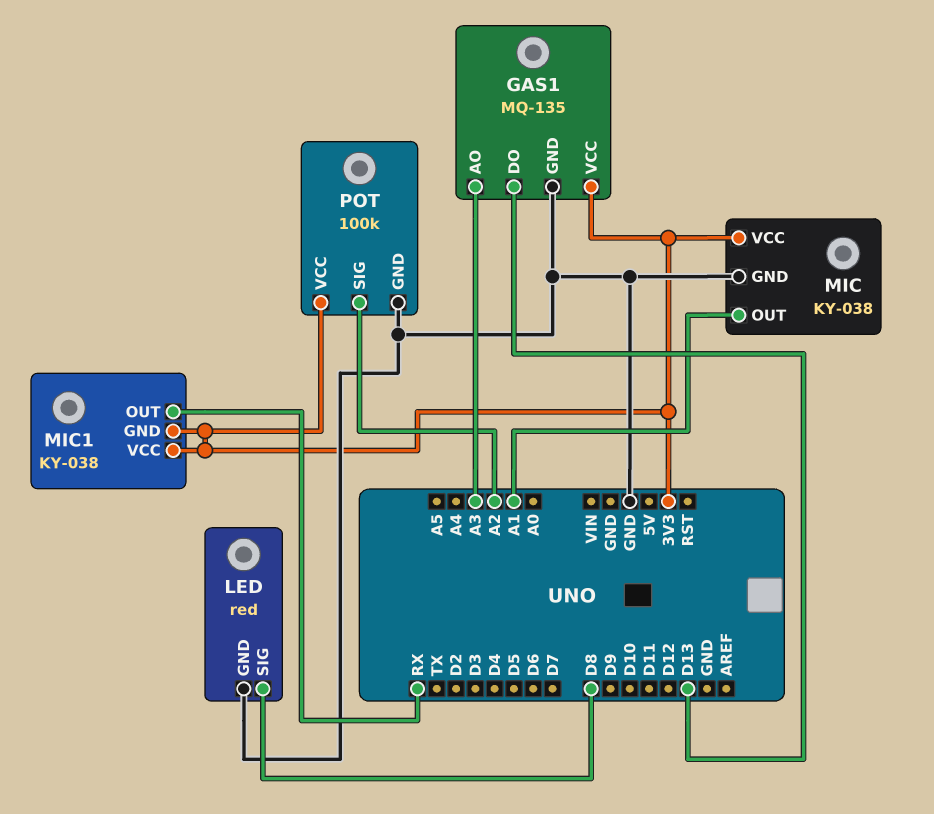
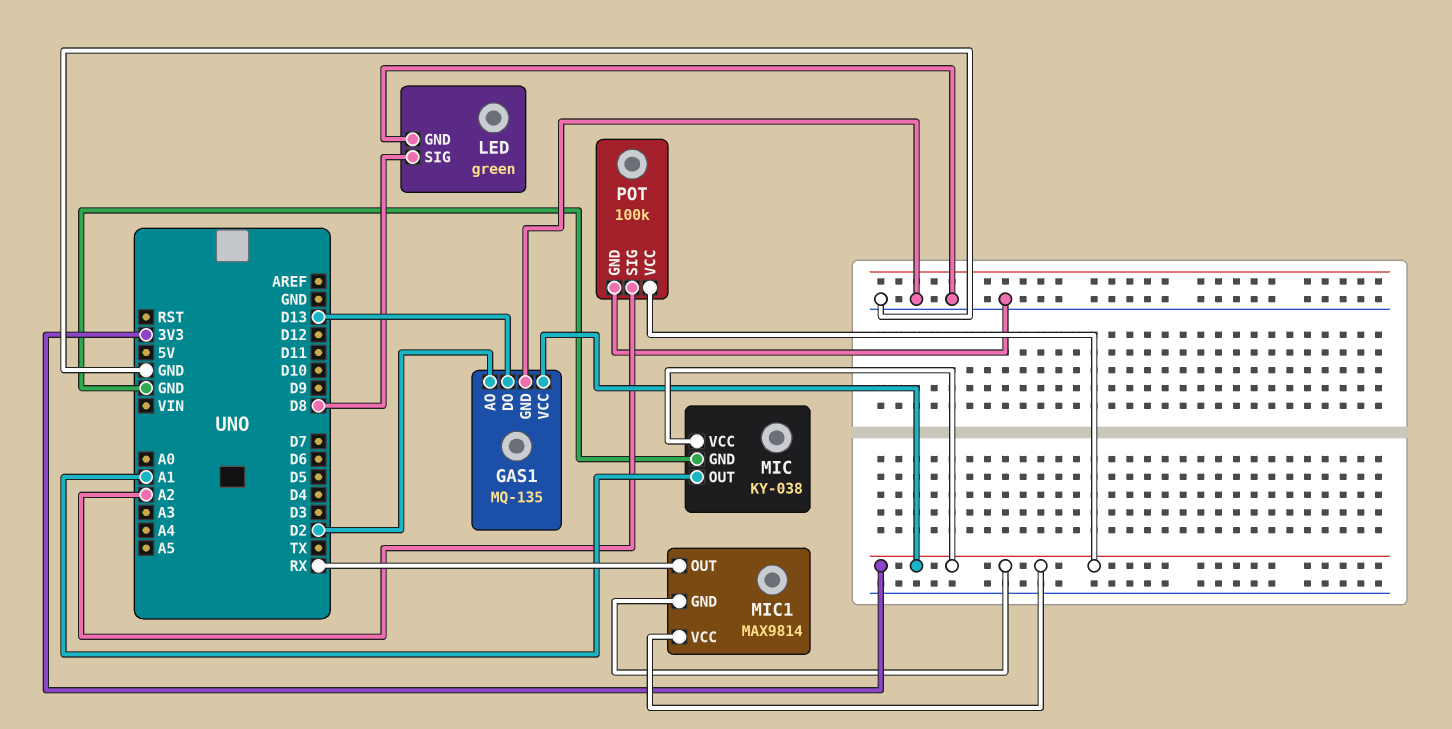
GAS1 pin AO: A3 -> D2
LED: red -> green
MIC1: KY-038 -> MAX9814

